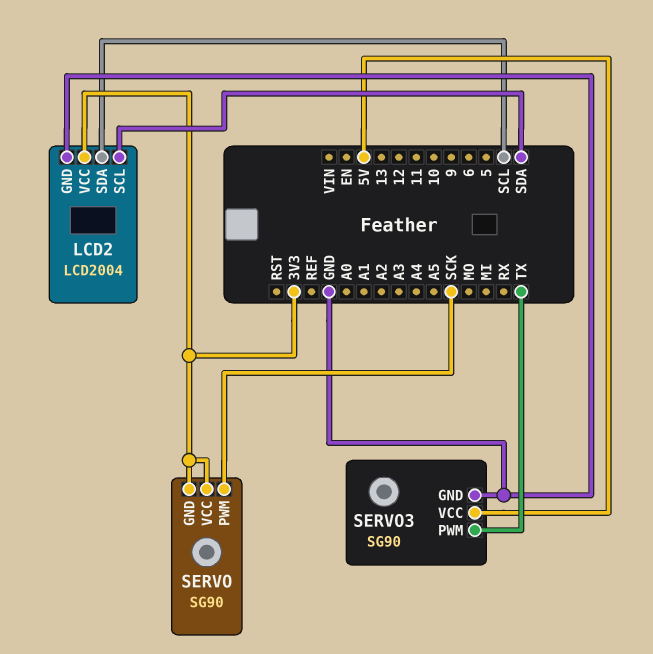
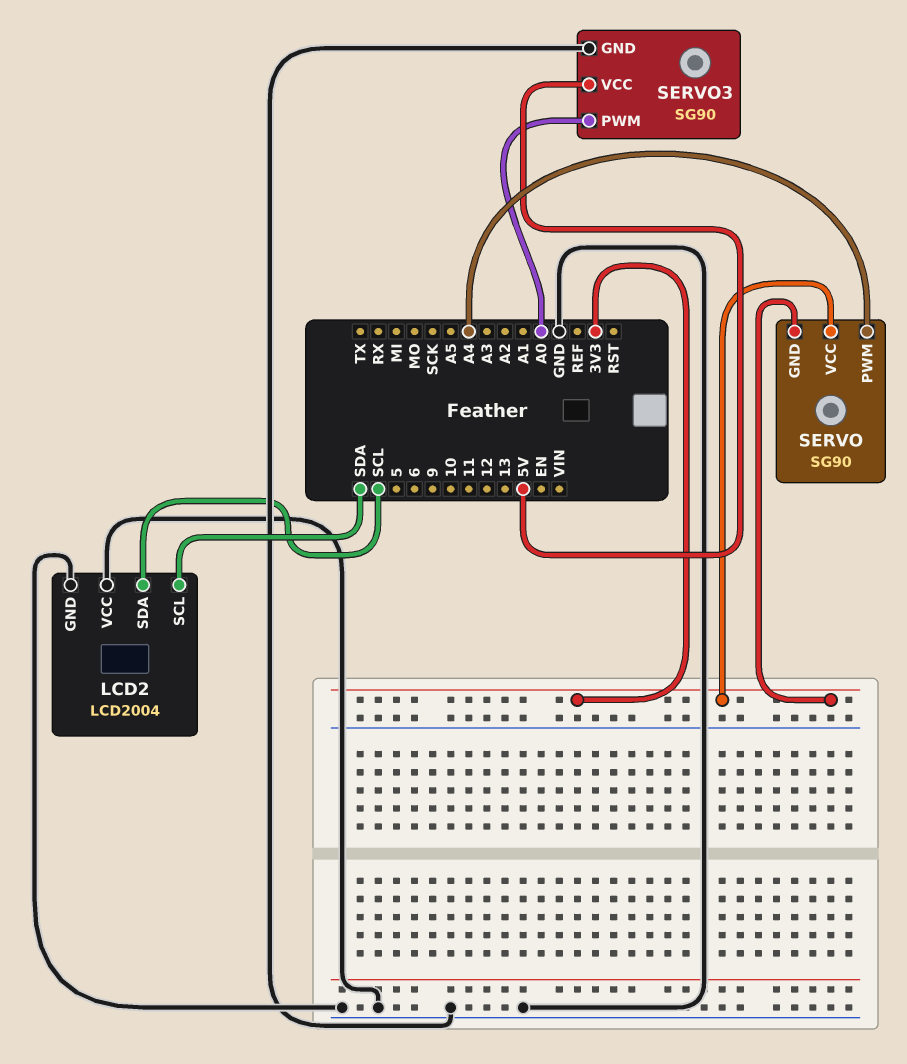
LCD2 pin VCC: 3V3 -> GND
SERVO pin PWM: SCK -> A4
SERVO3 pin PWM: TX -> A0

